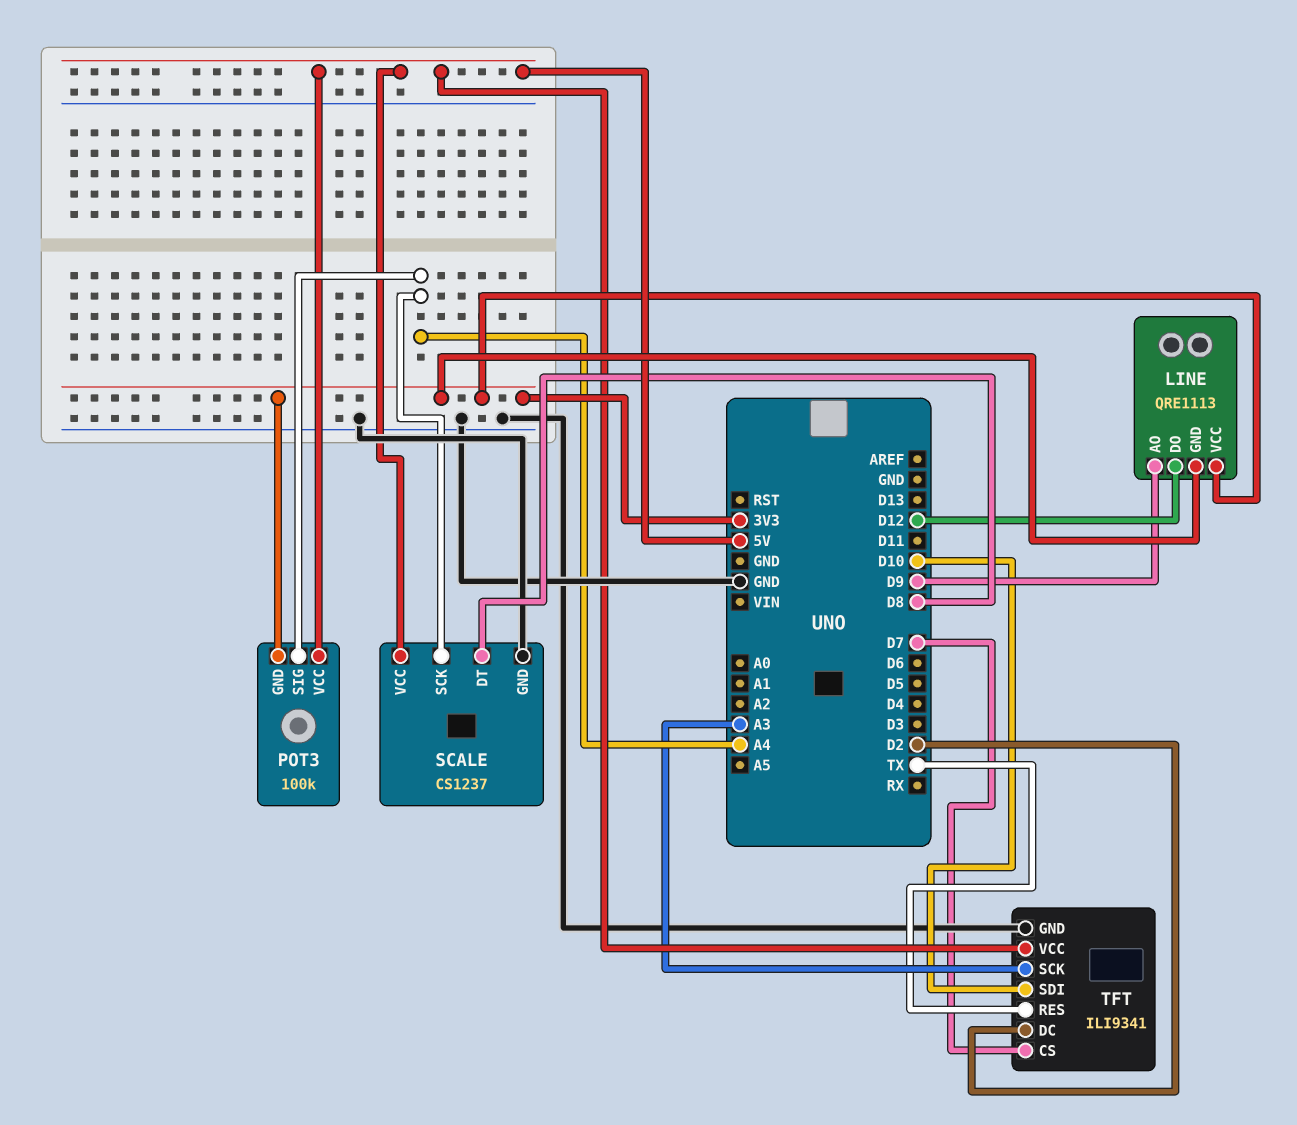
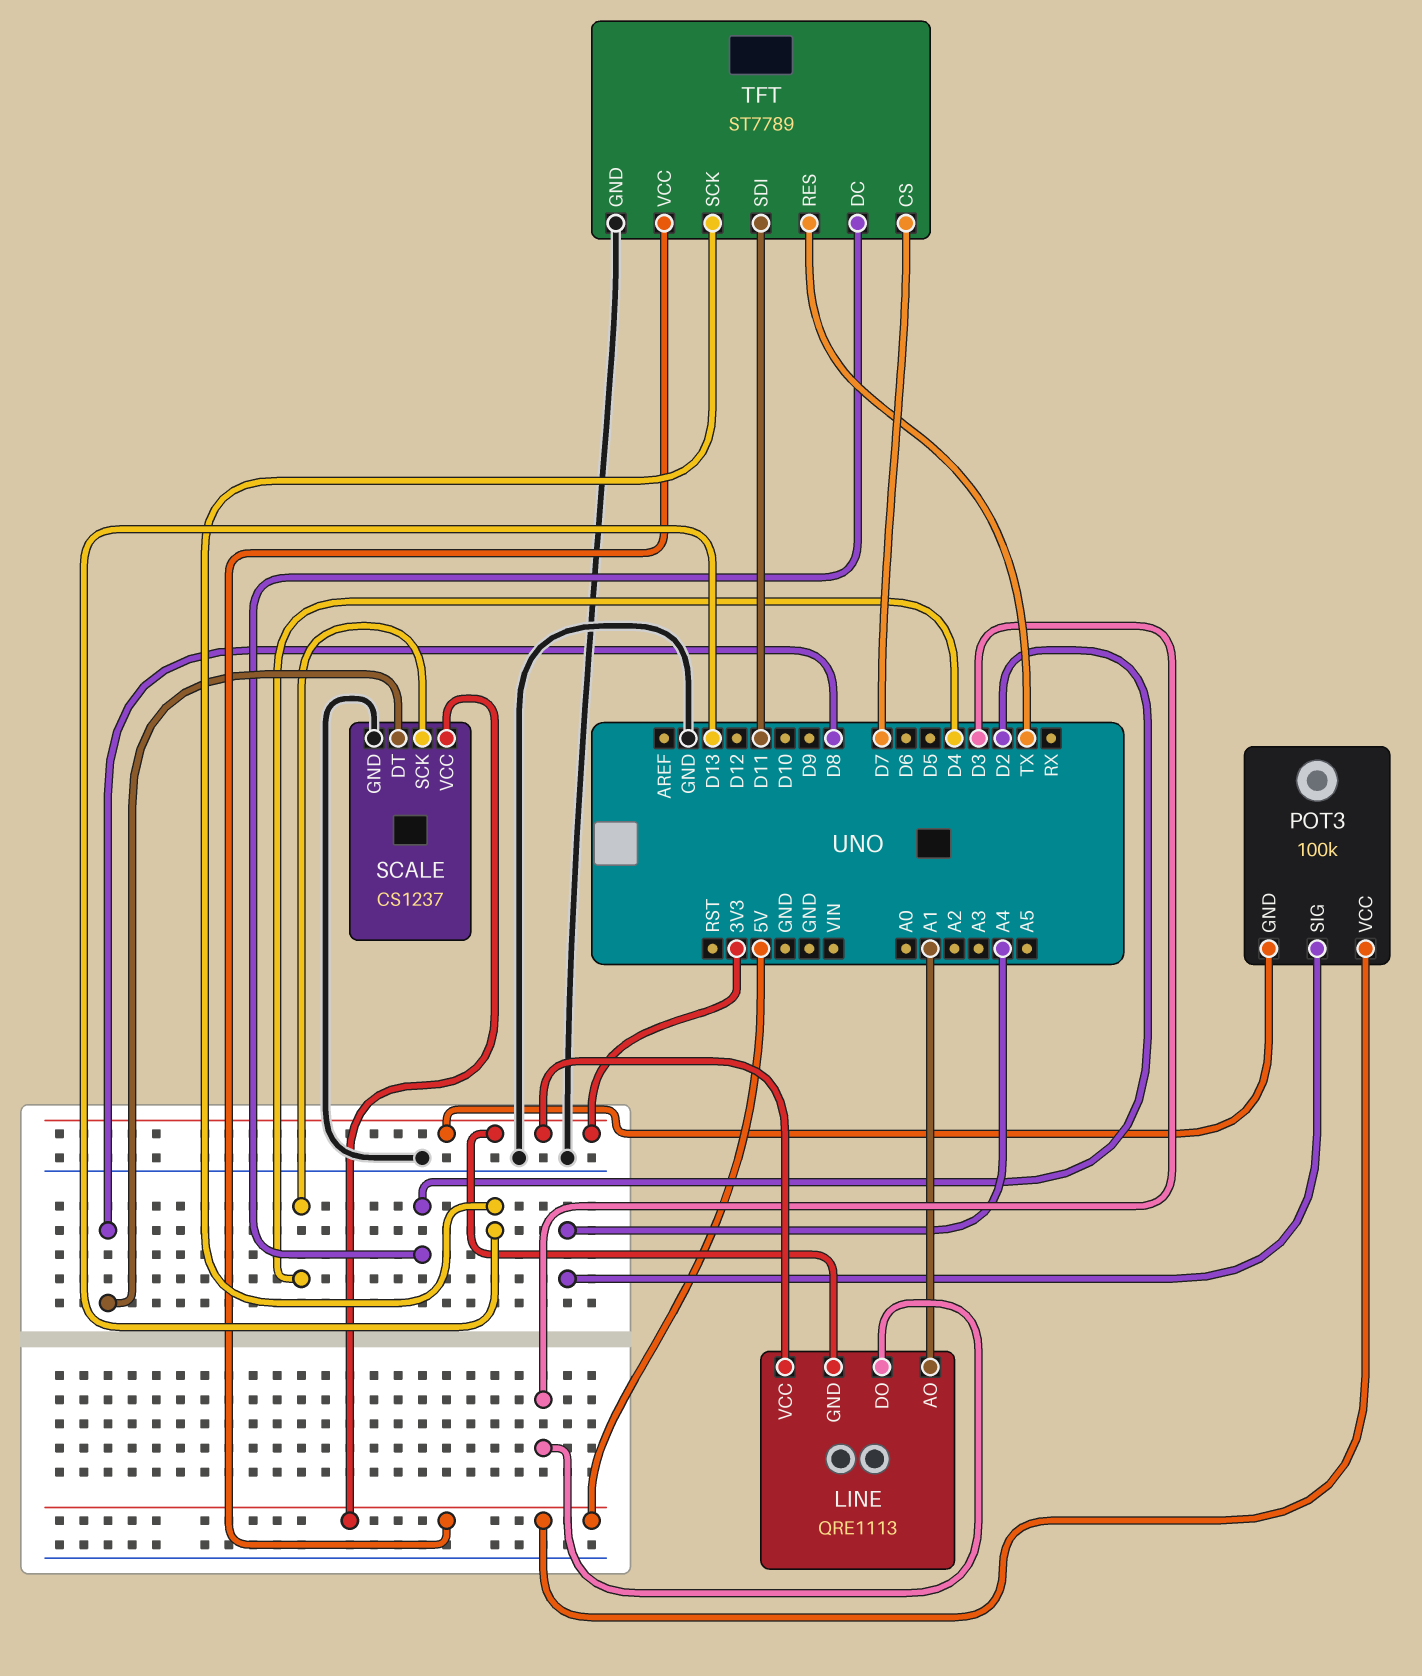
LINE pin AO: D9 -> A1
LINE pin DO: D12 -> D3
SCALE pin SCK: A4 -> D4
TFT: ILI9341 -> ST7789
TFT pin SCK: A3 -> D13
TFT pin SDI: D10 -> D11

